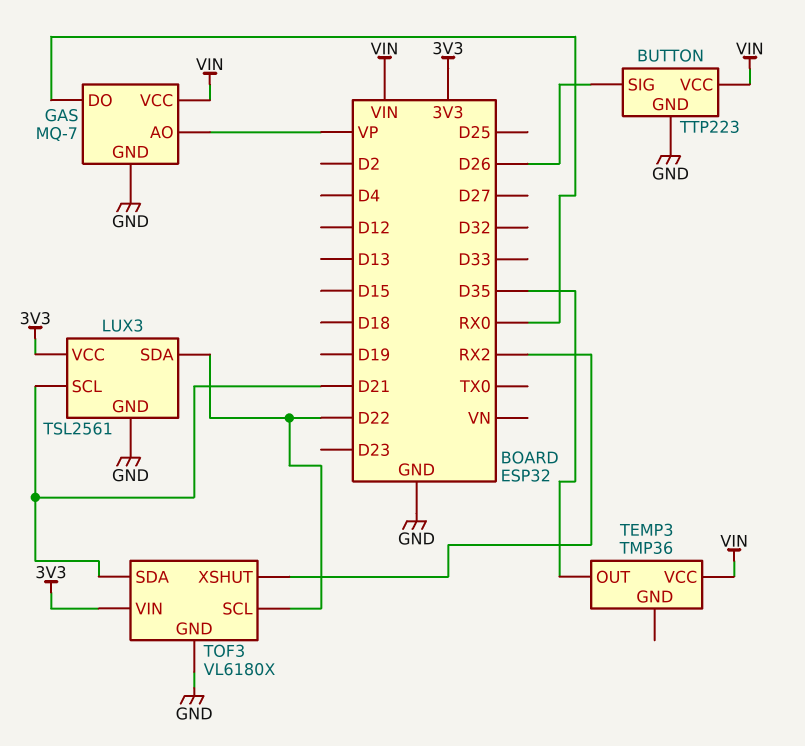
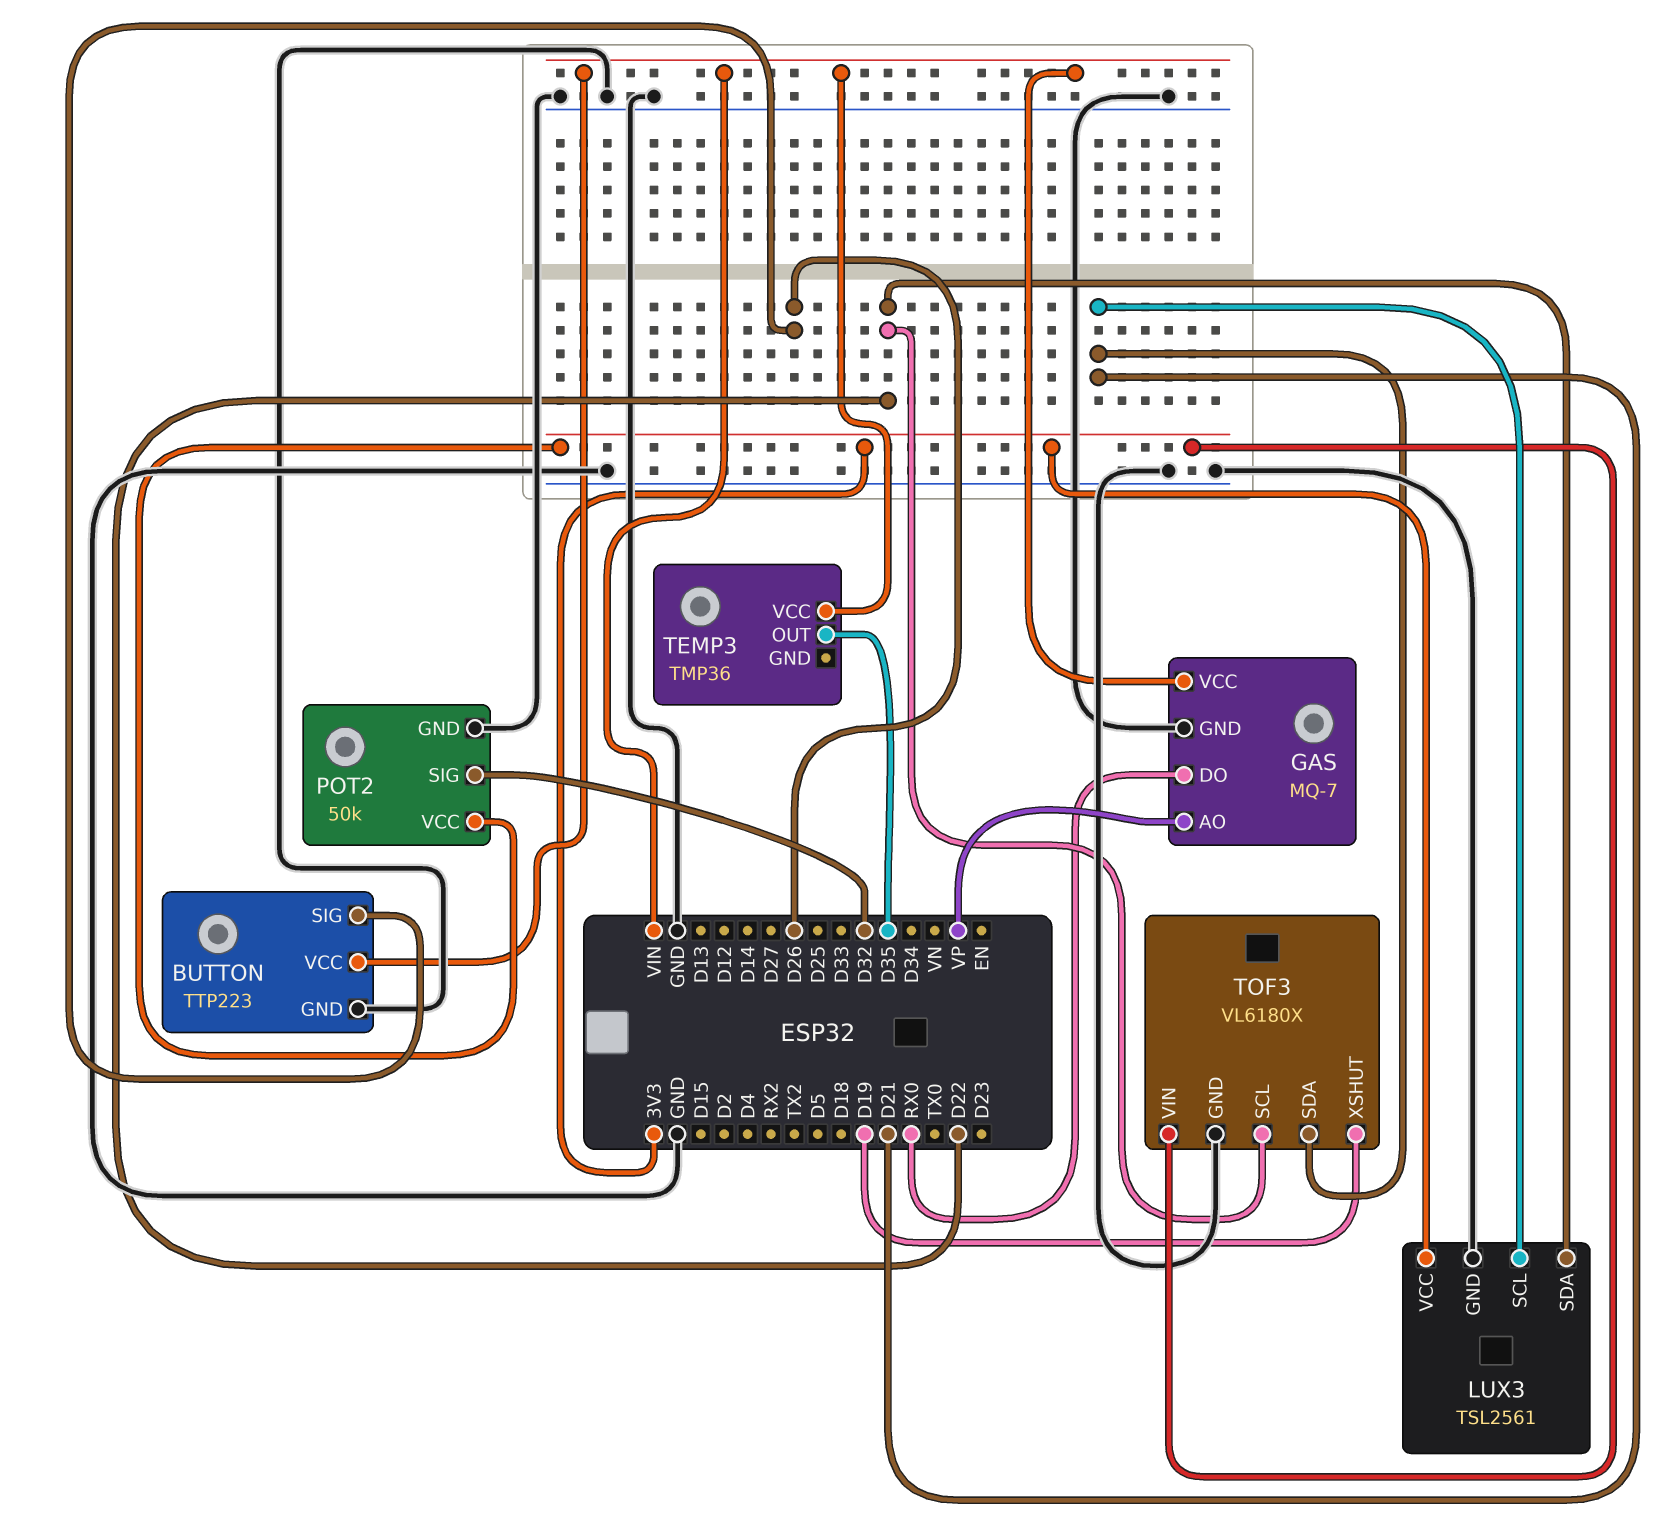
POT2: none -> 50k
POT2 pin GND: none -> GND
POT2 pin SIG: none -> D32
POT2 pin VCC: none -> 3V3
TOF3 pin XSHUT: RX2 -> D19

